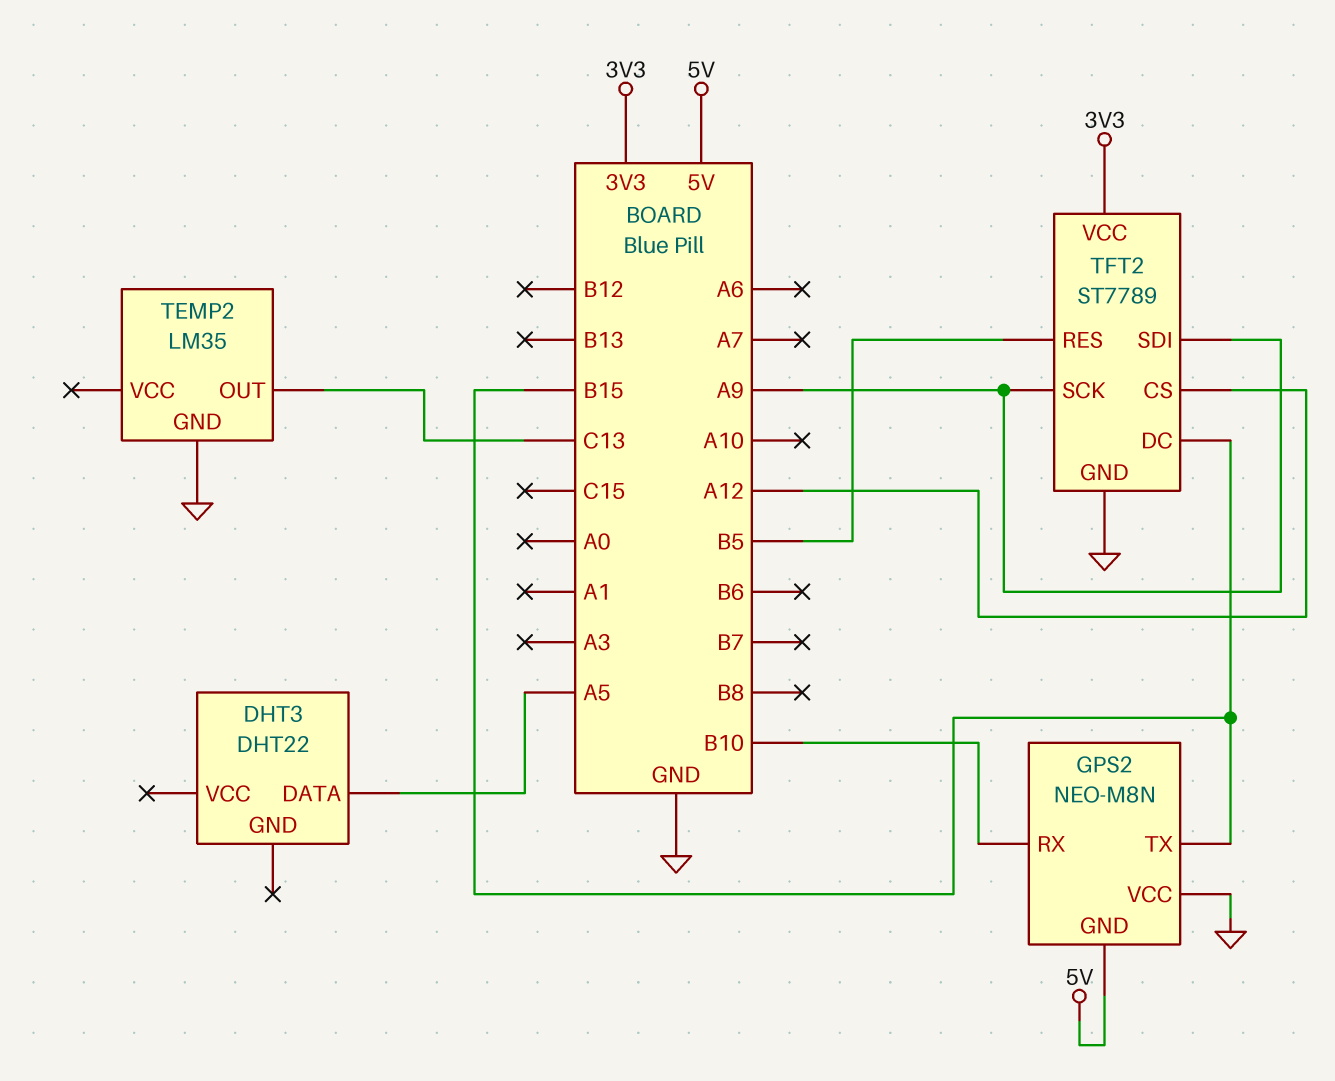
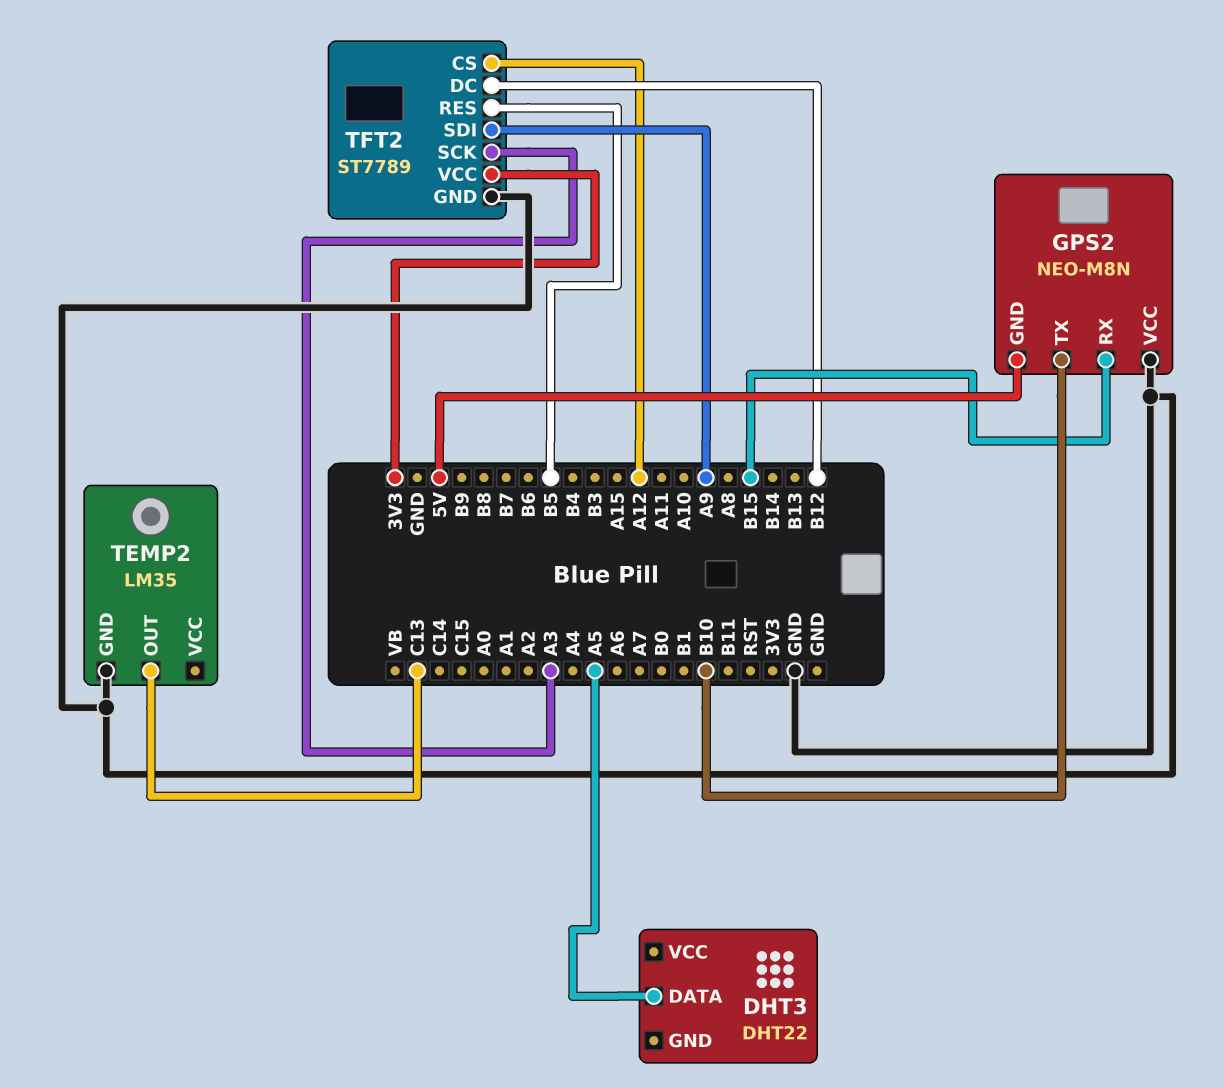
GPS2 pin RX: B10 -> B15
GPS2 pin TX: B15 -> B10
TFT2 pin DC: B15 -> B12
TFT2 pin SCK: A9 -> A3

